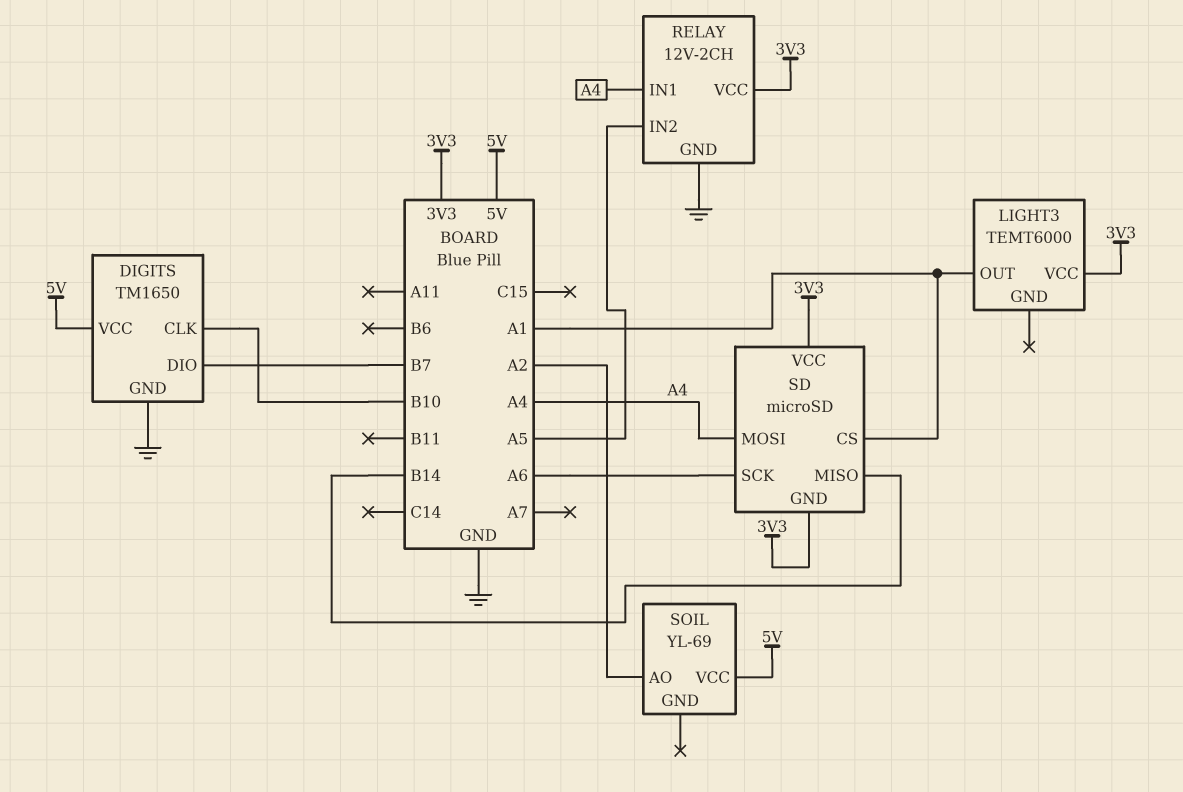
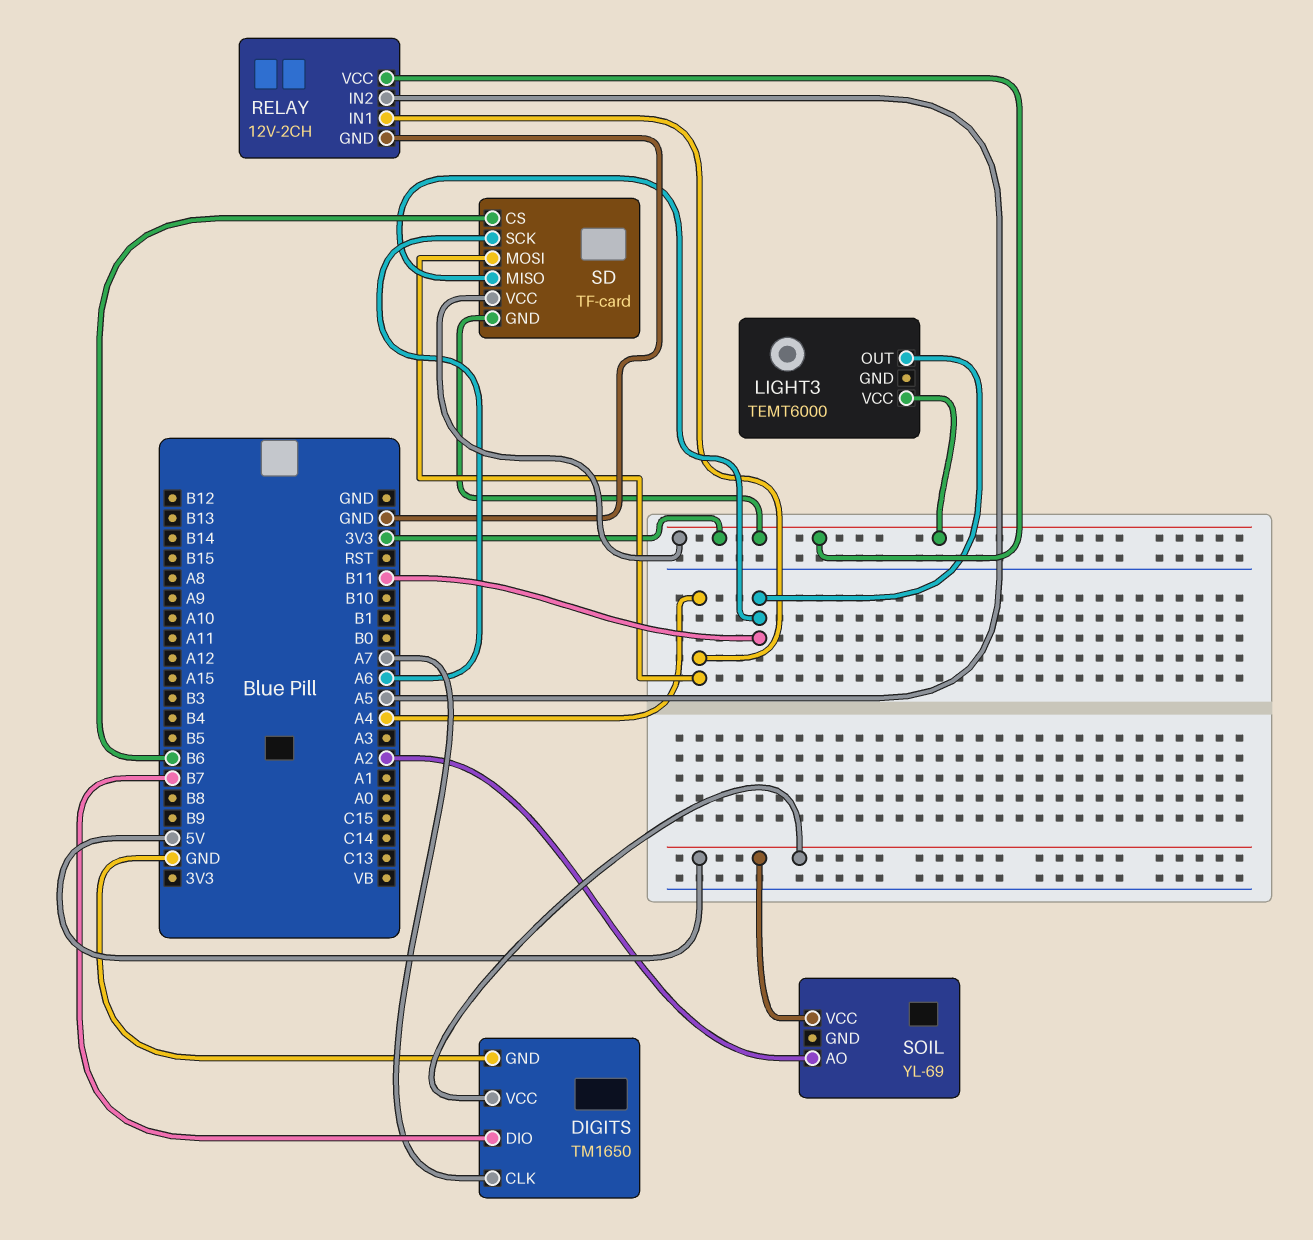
DIGITS pin CLK: B10 -> A7
LIGHT3 pin OUT: A1 -> B11
SD: microSD -> TF-card
SD pin CS: A1 -> B6
SD pin MISO: B14 -> B11

